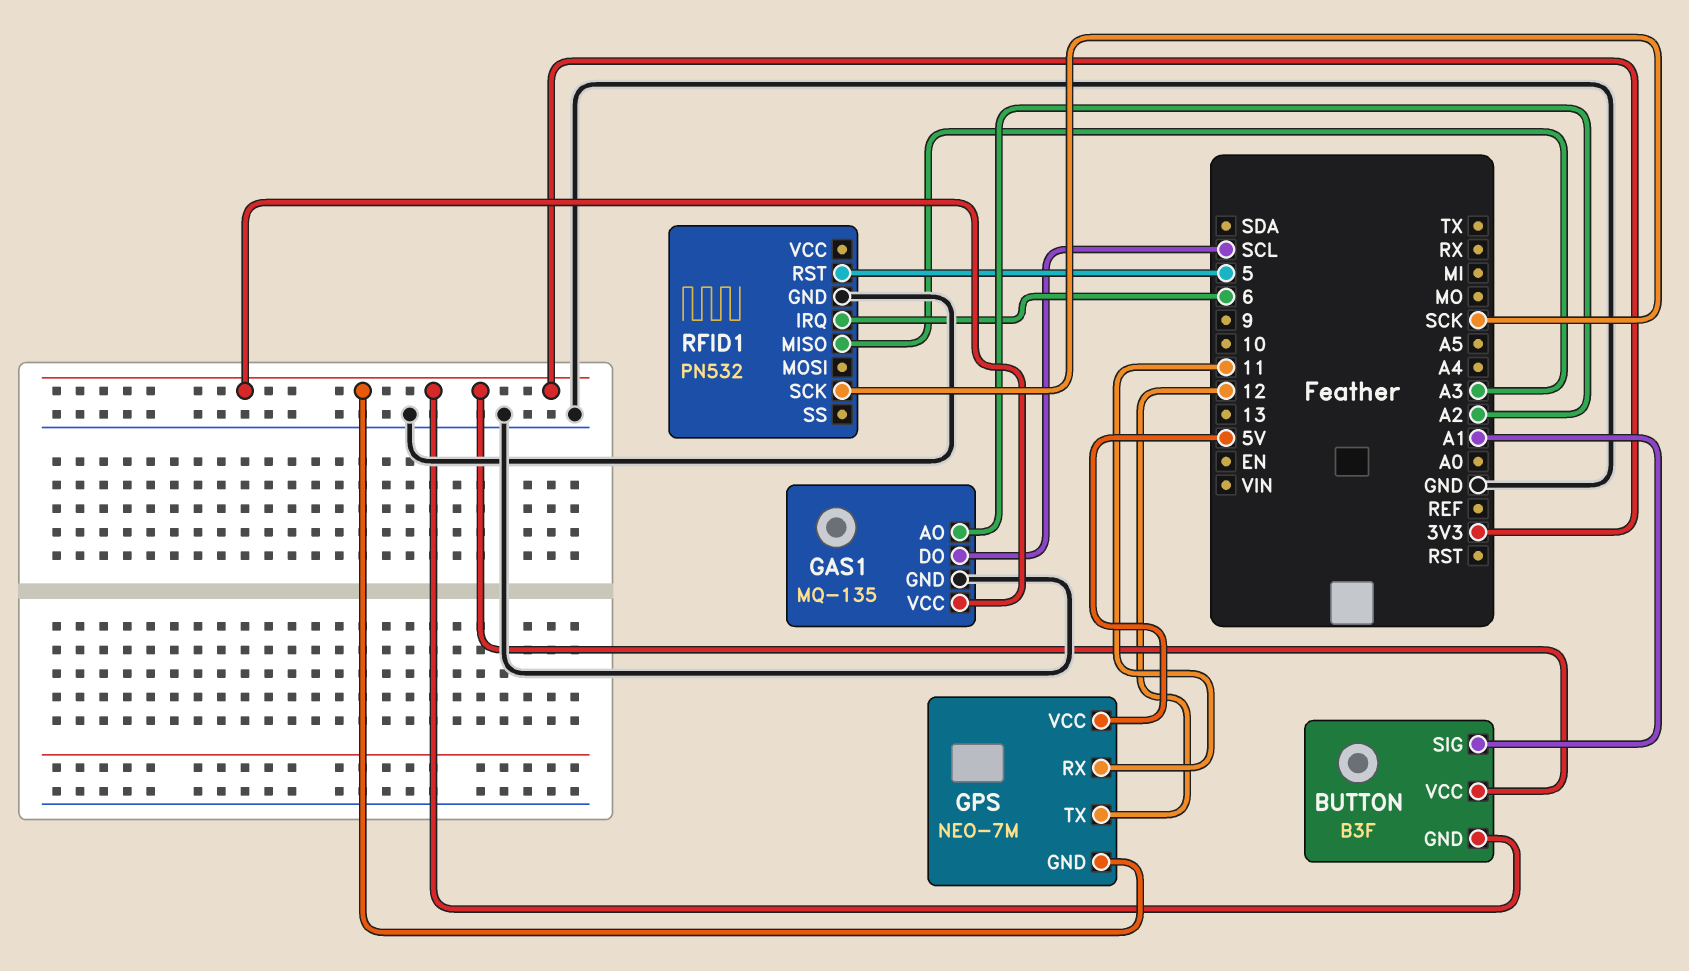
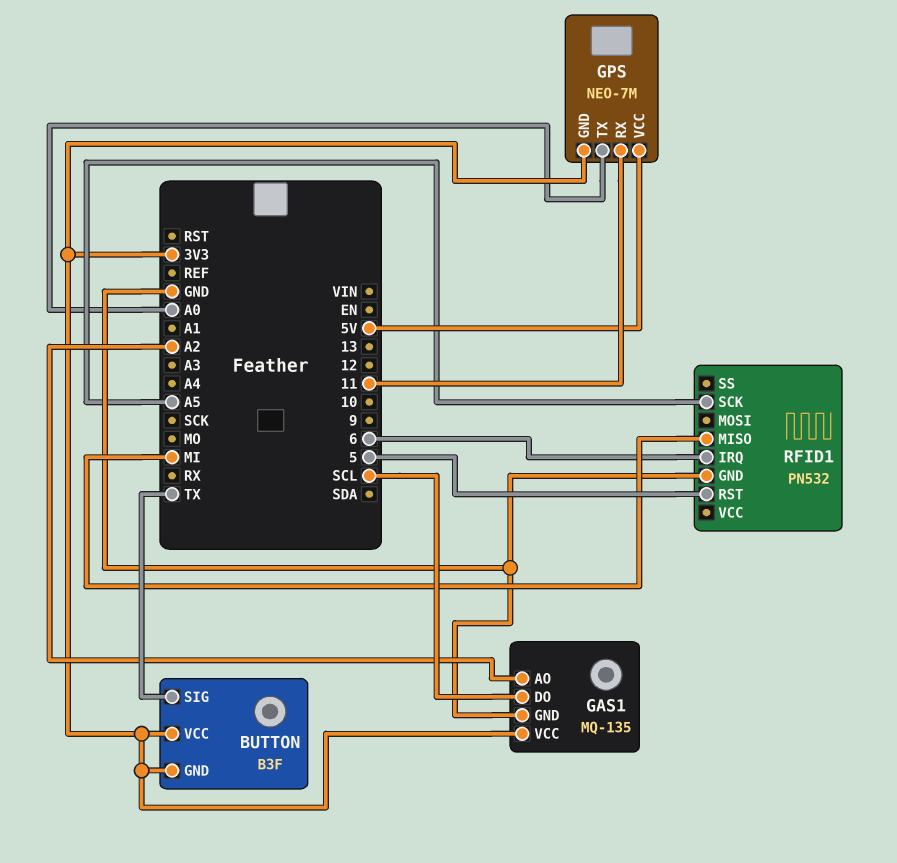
BUTTON pin SIG: A1 -> TX
GPS pin TX: 12 -> A0
RFID1 pin MISO: A3 -> MI
RFID1 pin SCK: SCK -> A5

